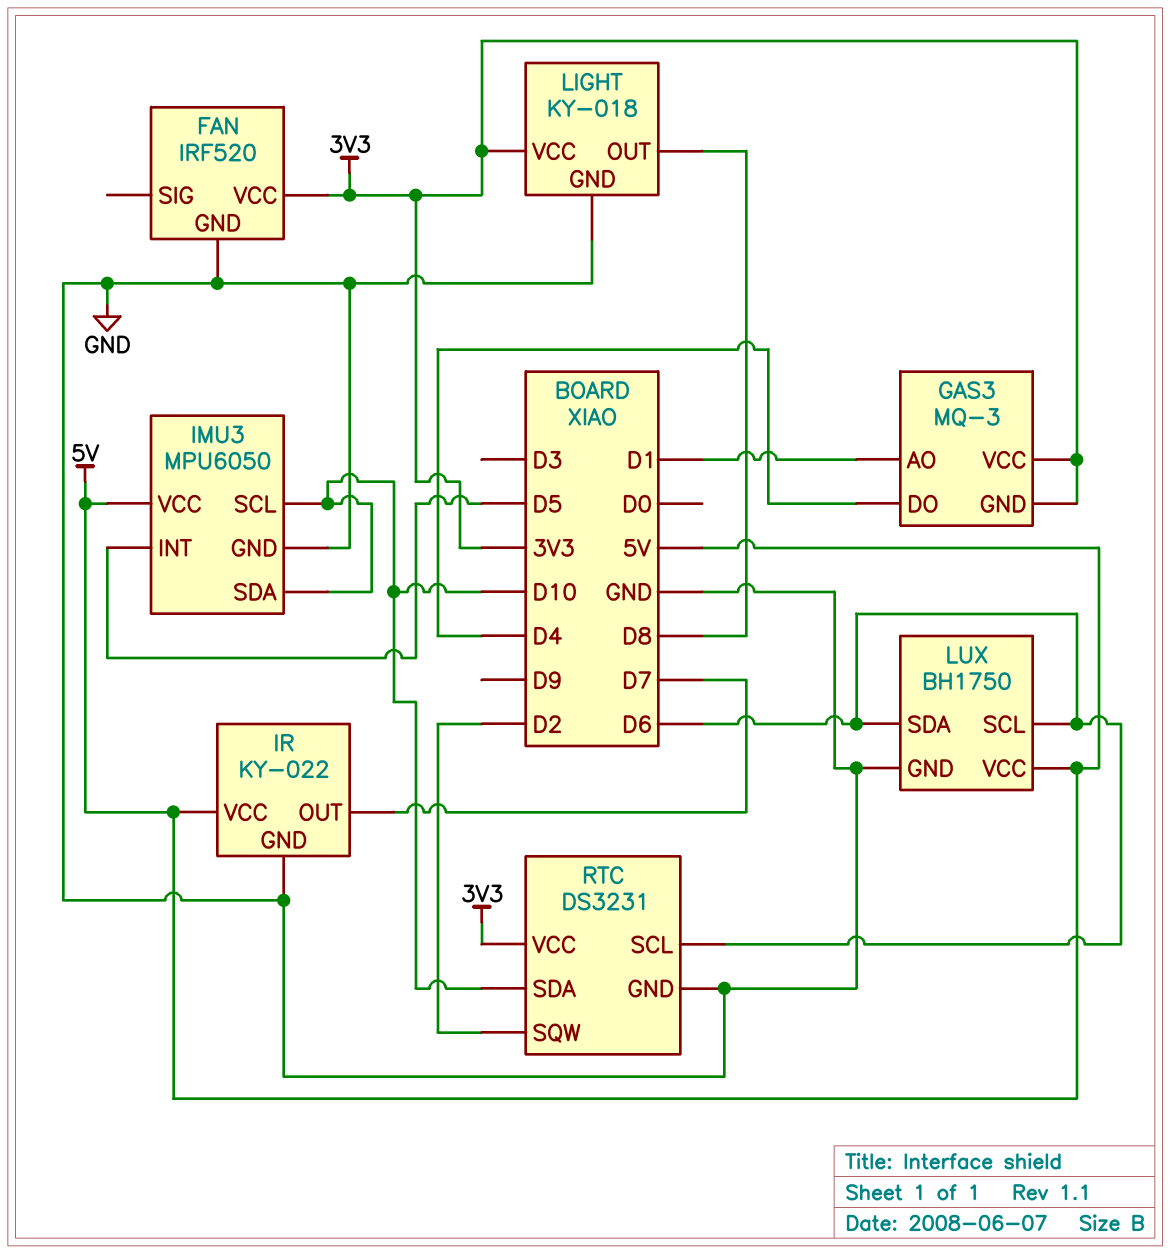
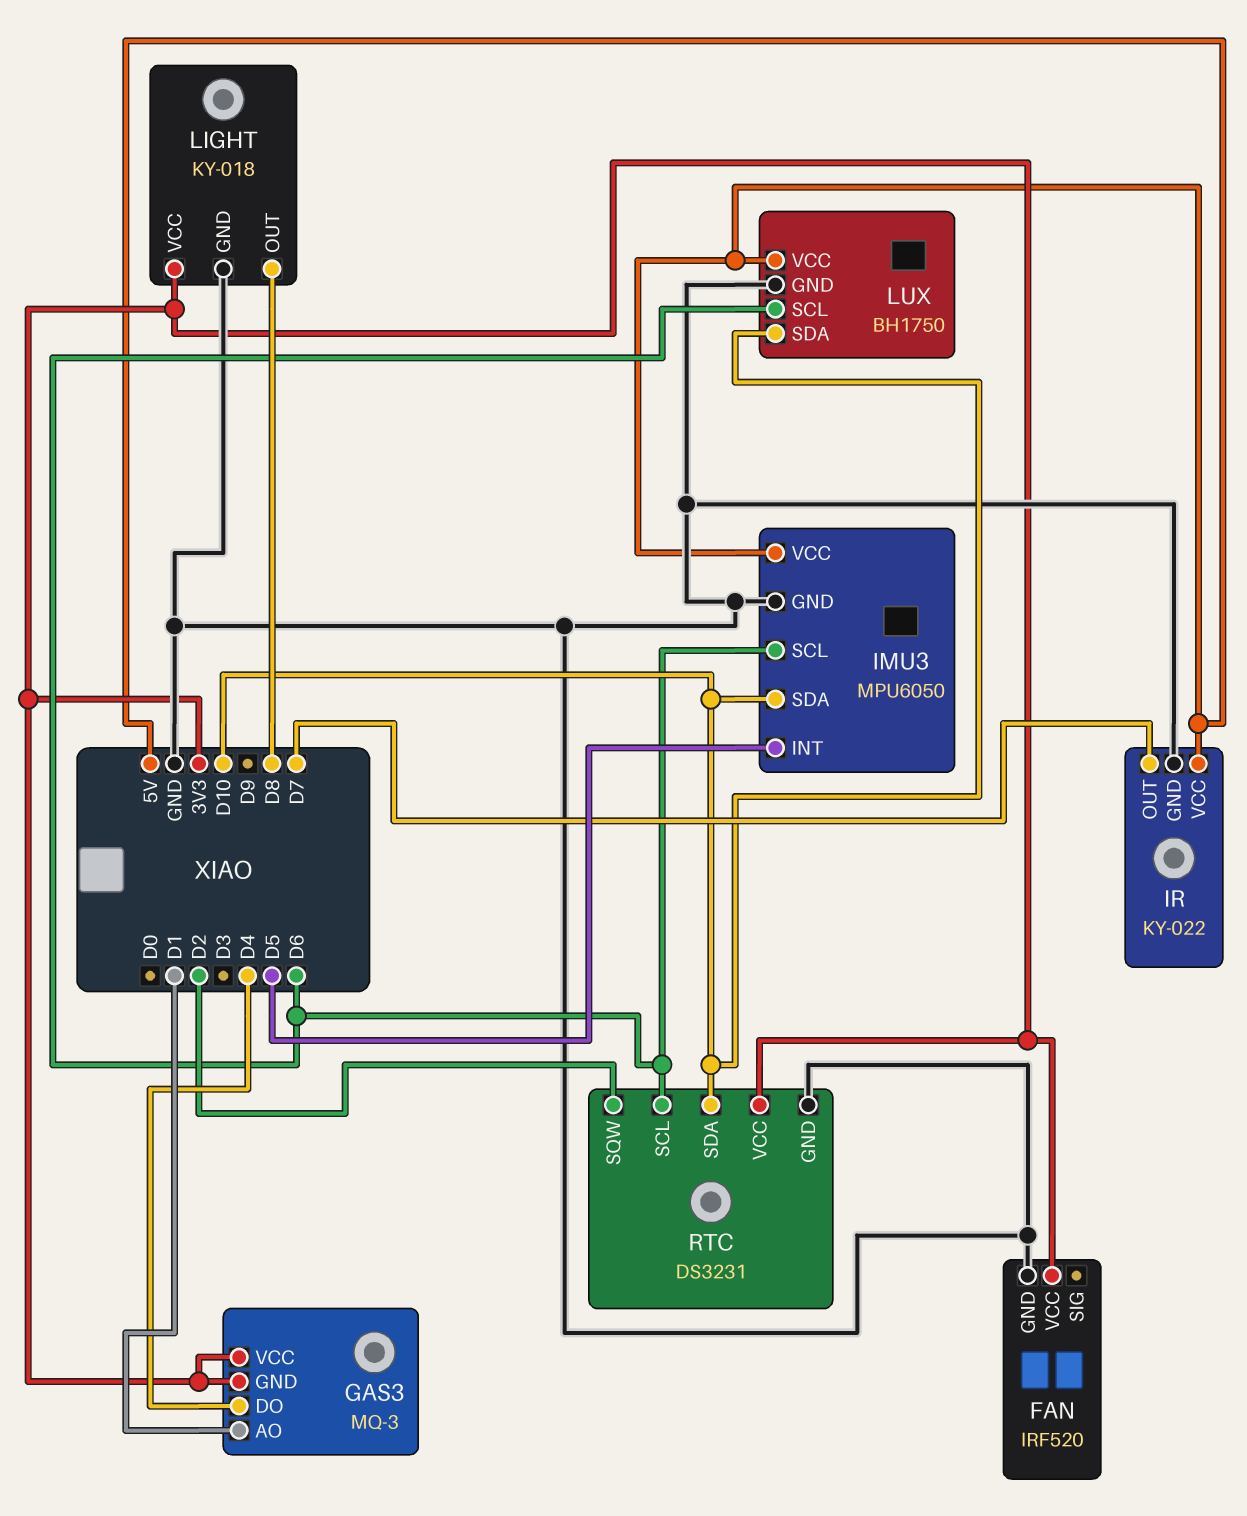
IMU3 pin SCL: D10 -> D6
LUX pin SDA: D6 -> D10

